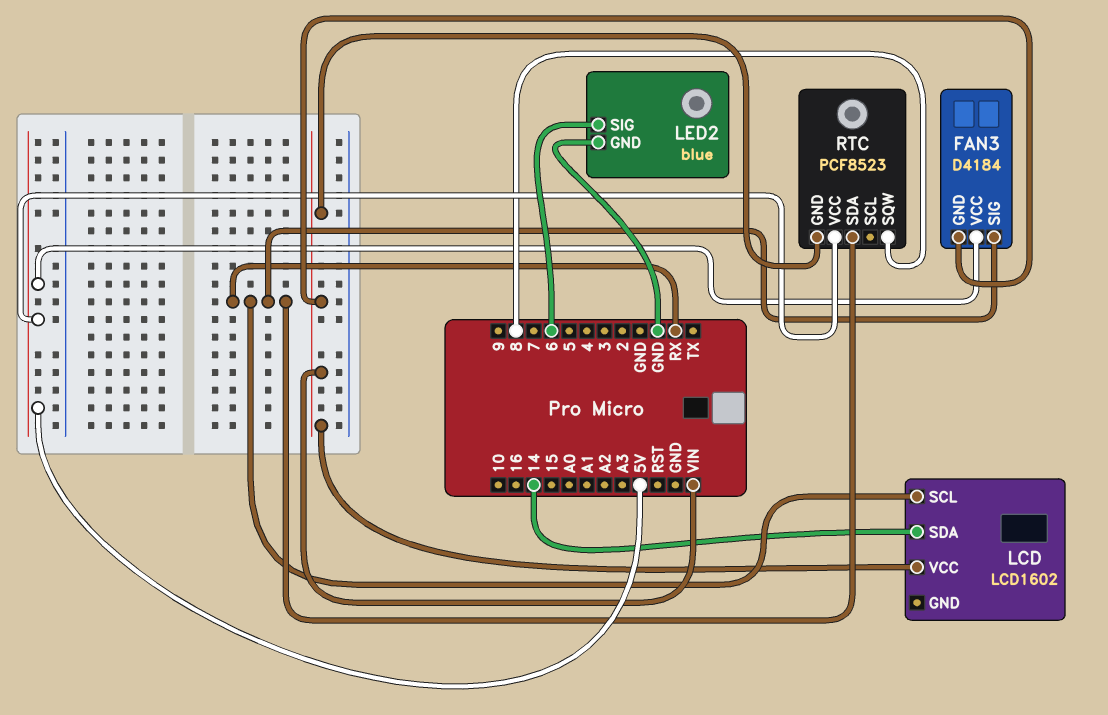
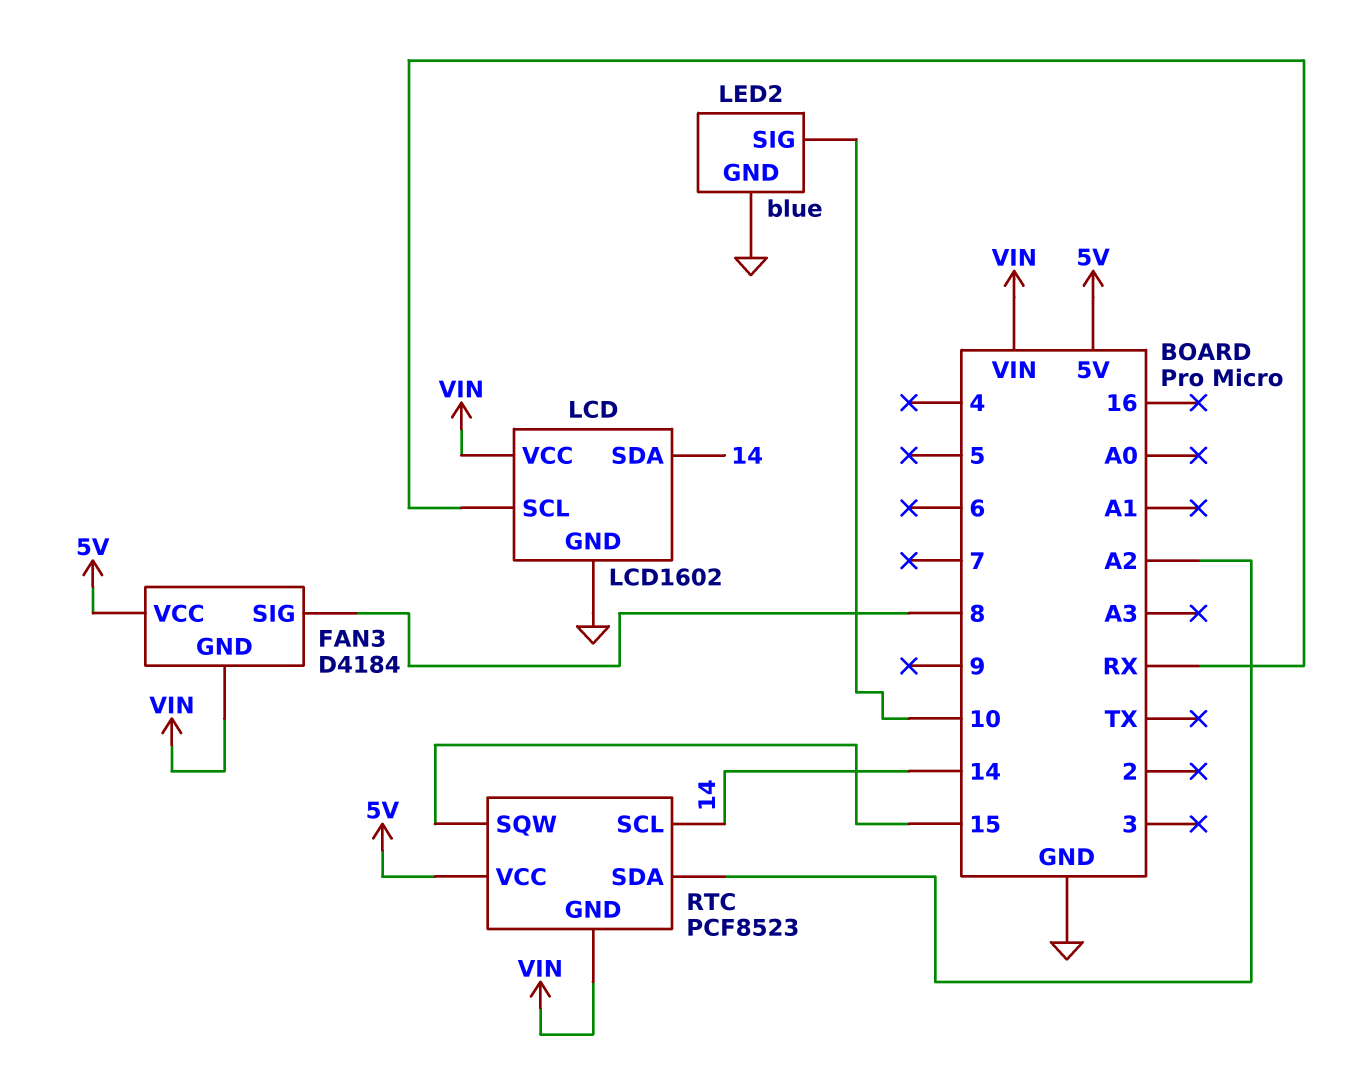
FAN3 pin SIG: RX -> 8
LCD pin GND: none -> GND
LED2 pin SIG: 6 -> 10
RTC pin SCL: none -> 14
RTC pin SDA: RX -> A2
RTC pin SQW: 8 -> 15

